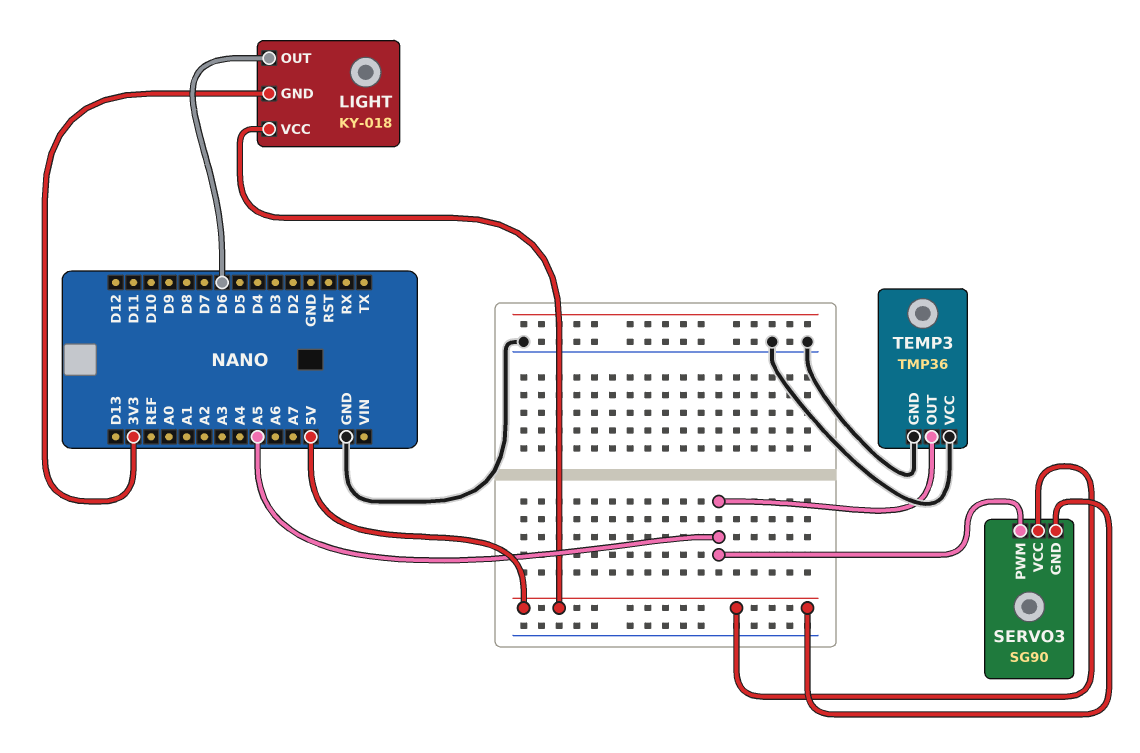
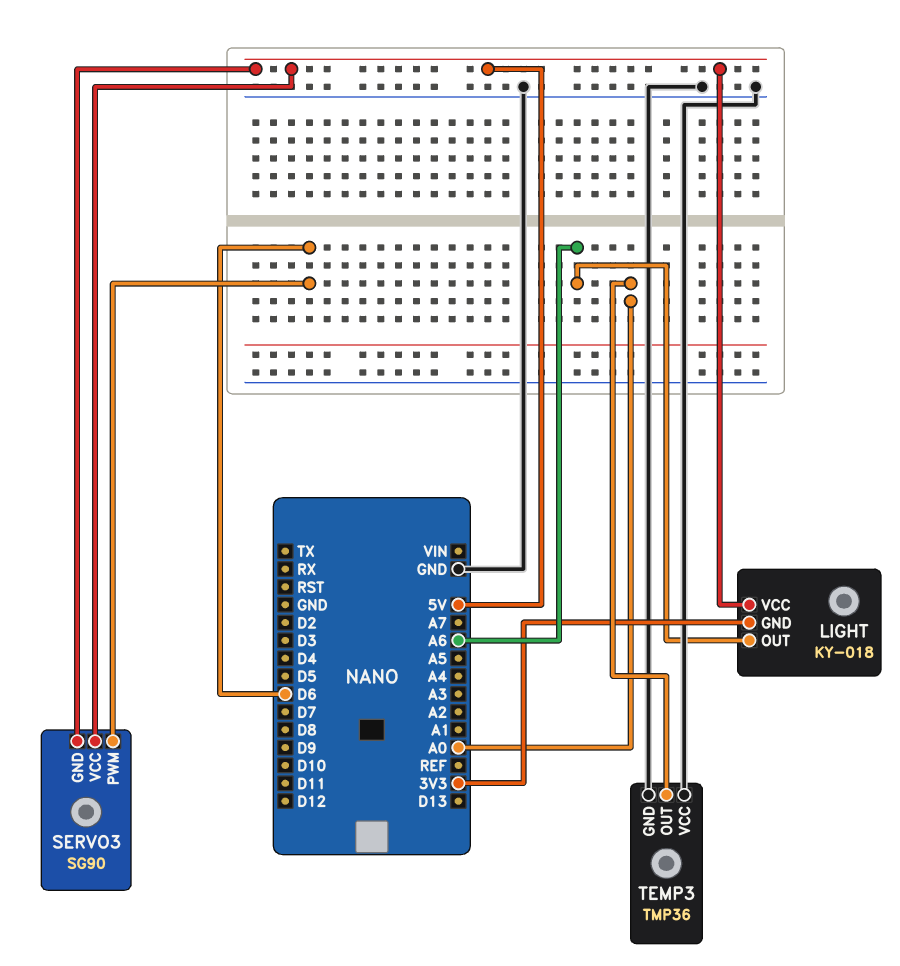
LIGHT pin OUT: D6 -> A6
SERVO3 pin PWM: A5 -> D6
TEMP3 pin OUT: A5 -> A0

